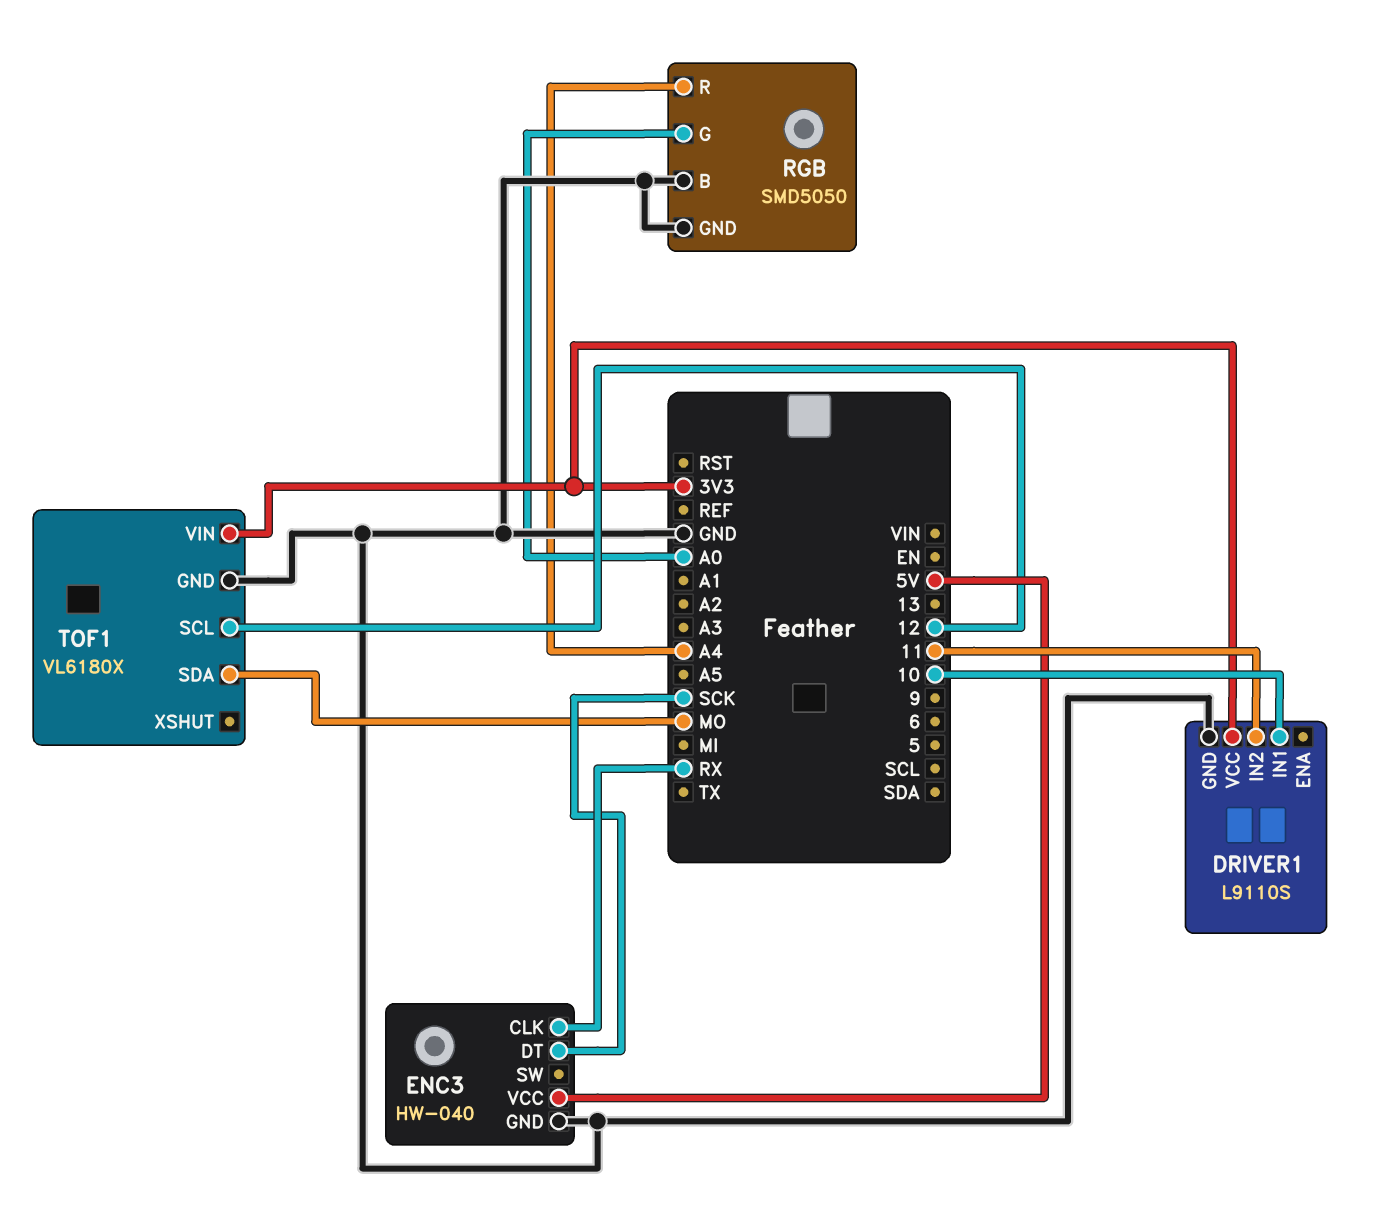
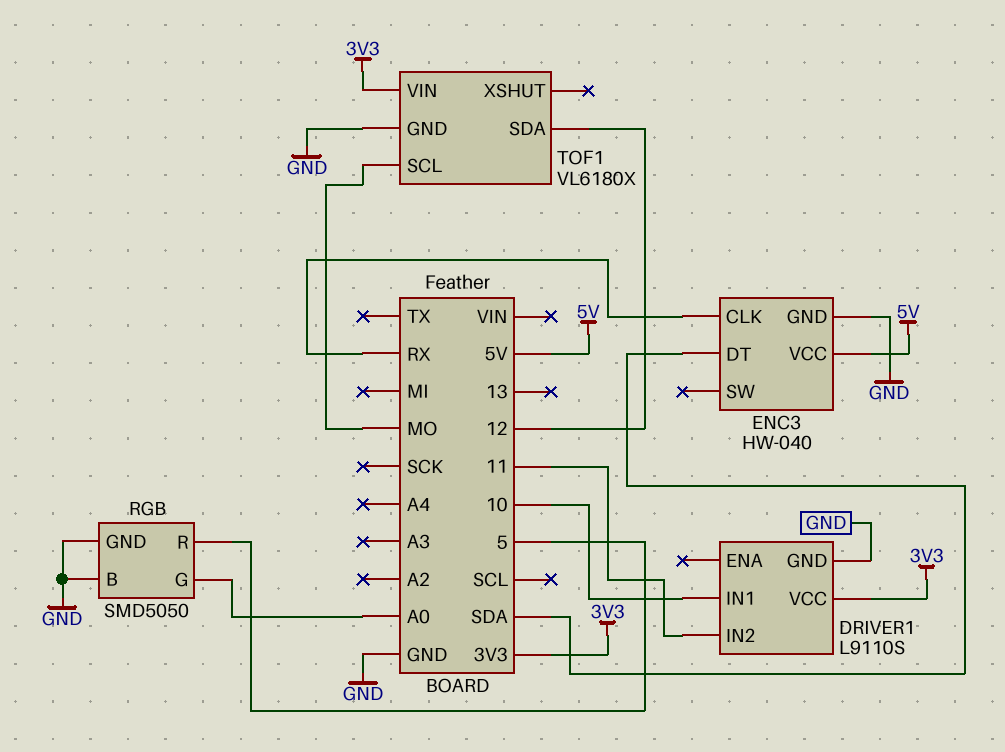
ENC3 pin DT: SCK -> SDA
RGB pin R: A4 -> 5
TOF1 pin SCL: 12 -> MO
TOF1 pin SDA: MO -> 12

